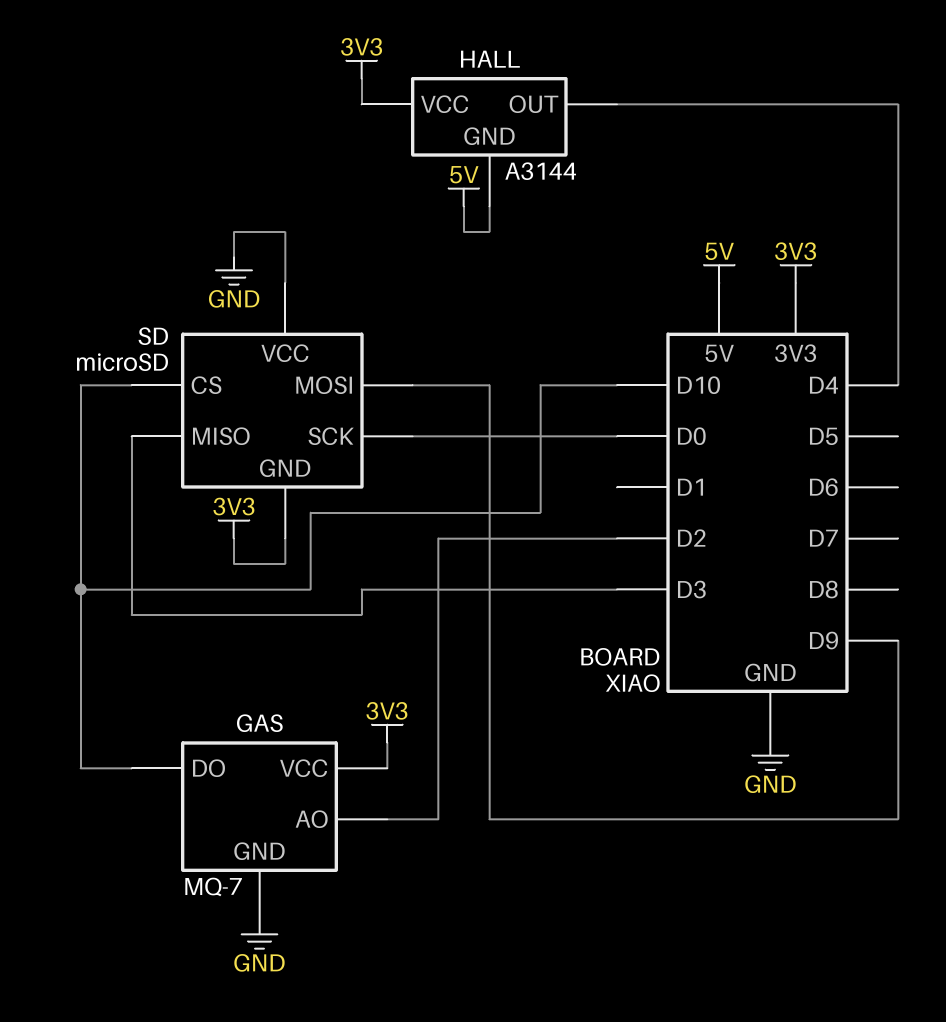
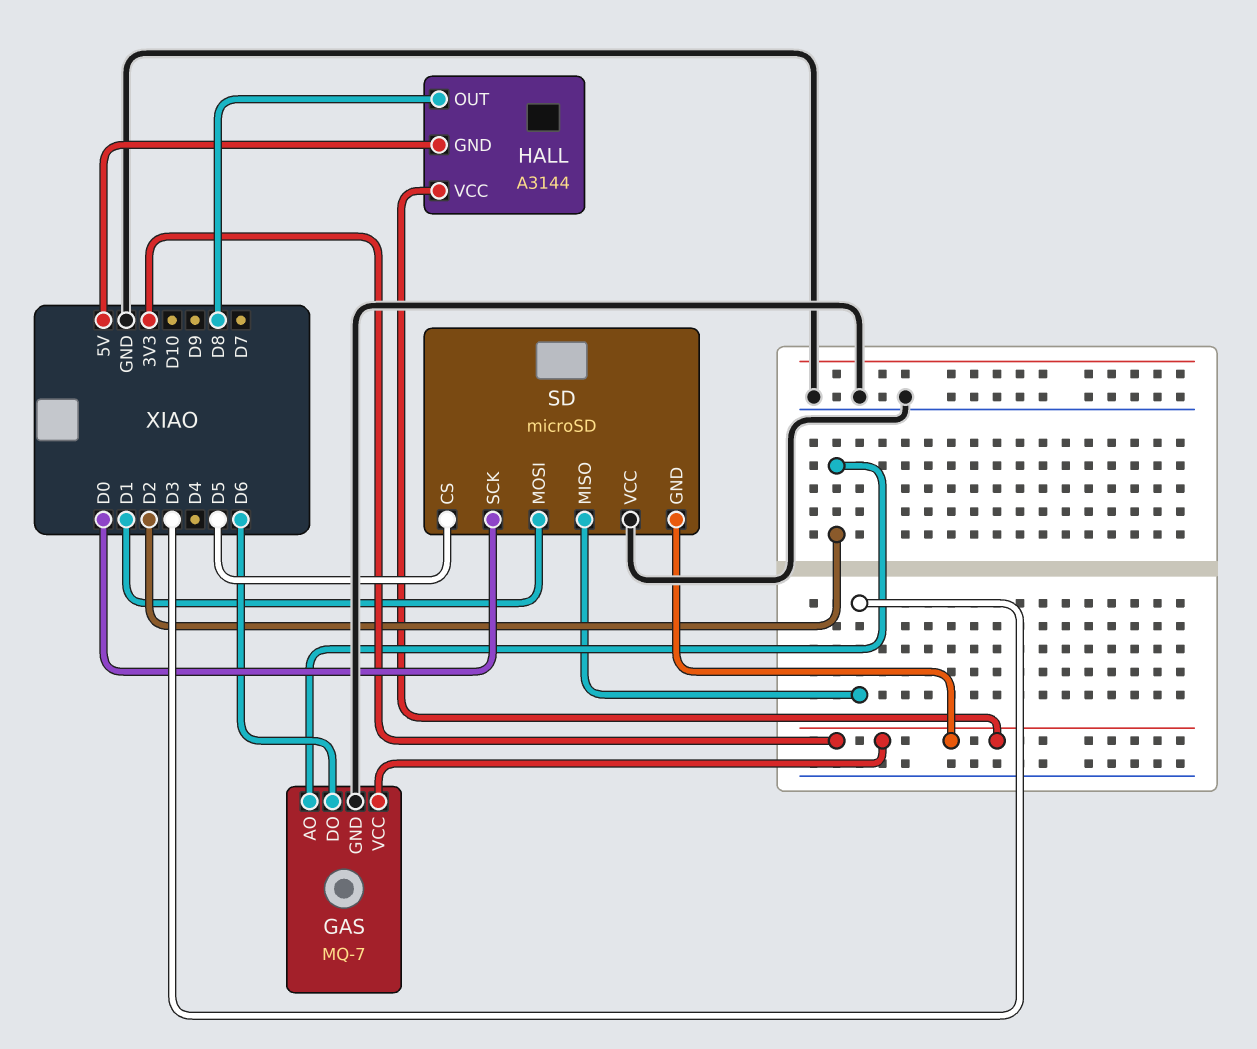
GAS pin DO: D10 -> D6
HALL pin OUT: D4 -> D8
SD pin CS: D10 -> D5
SD pin MOSI: D9 -> D1

